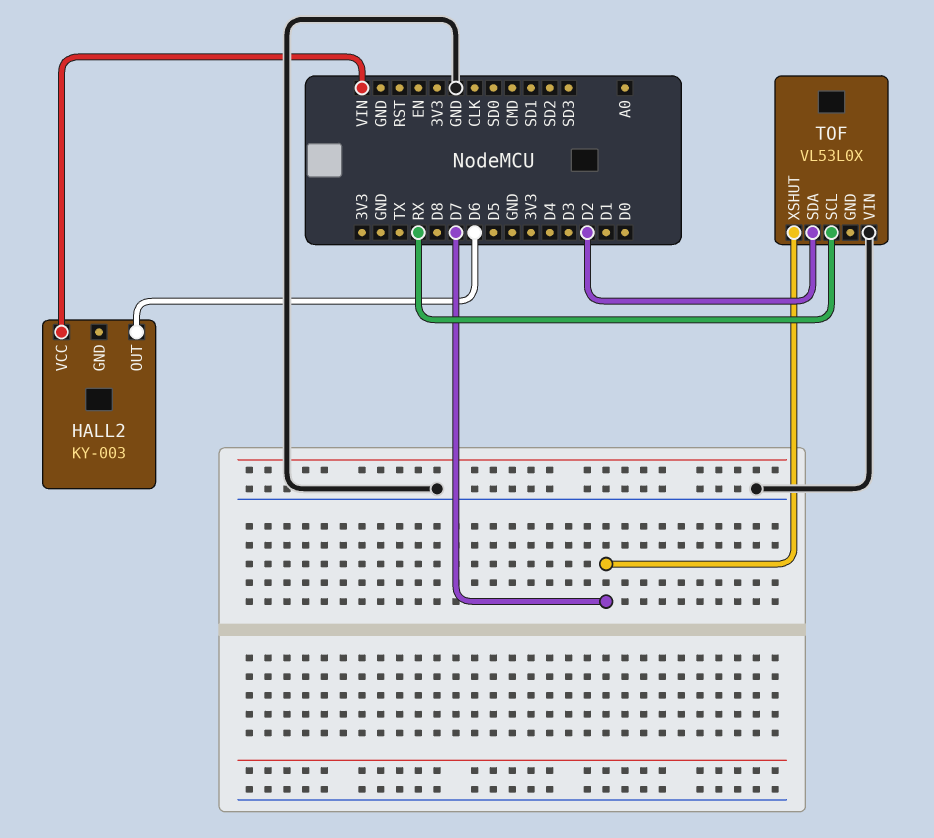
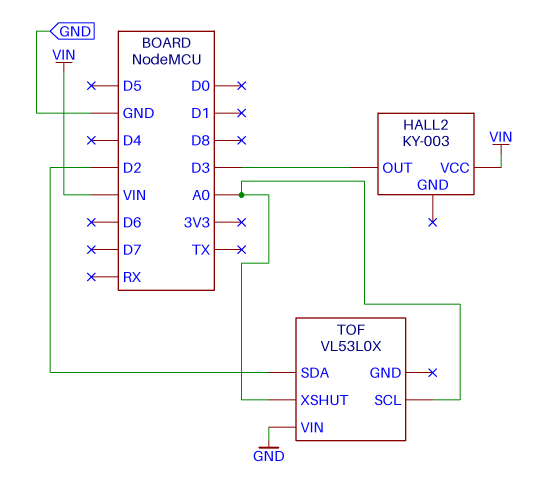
HALL2 pin OUT: D6 -> D3
TOF pin SCL: RX -> A0
TOF pin XSHUT: D7 -> A0

